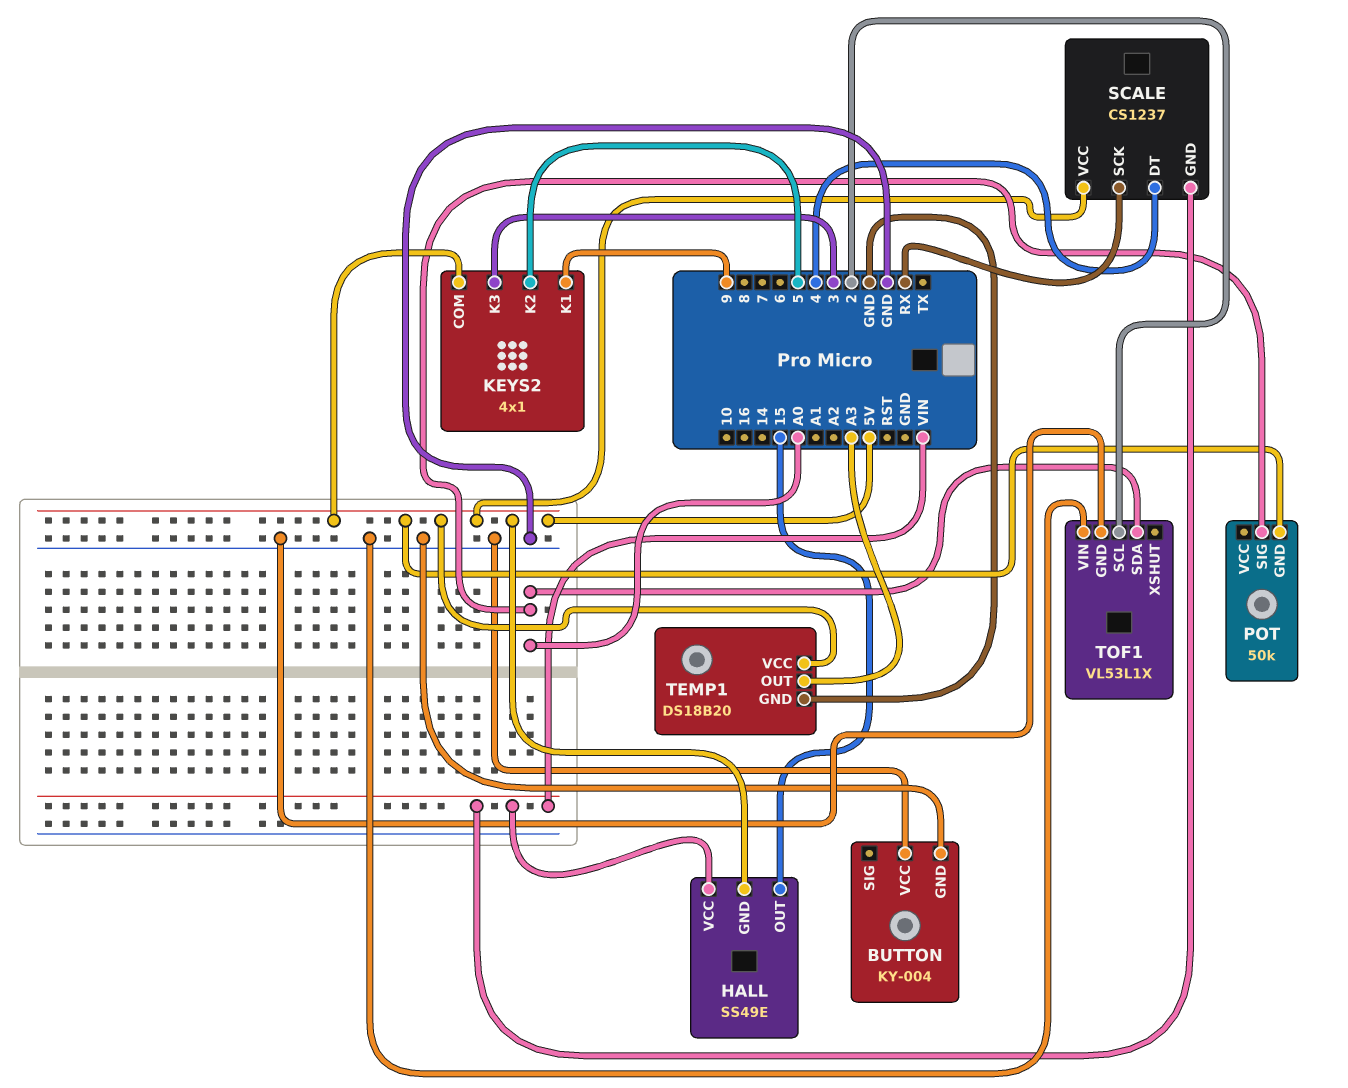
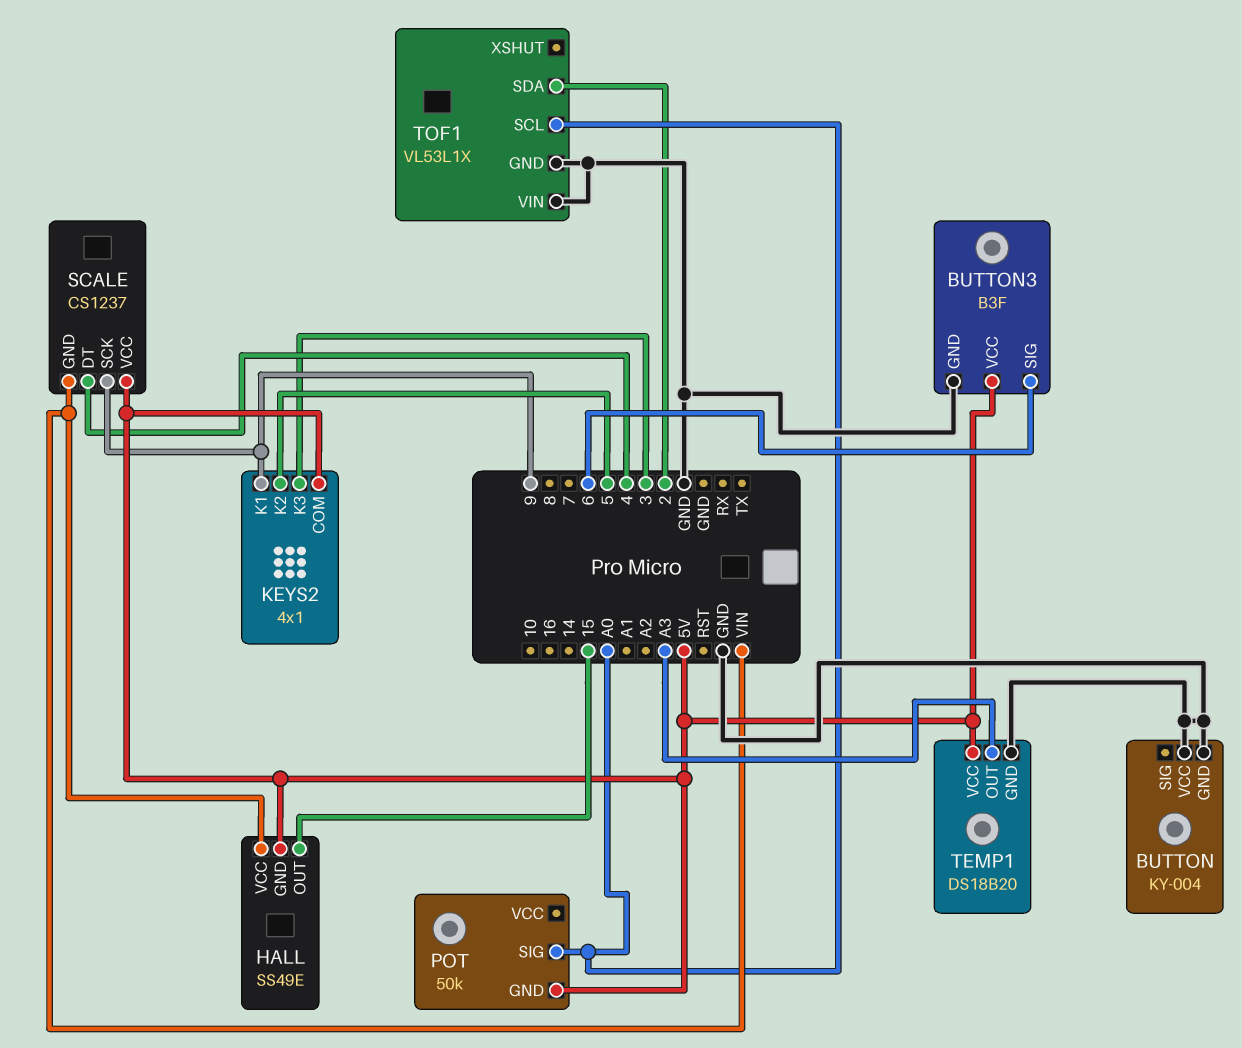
BUTTON3: none -> B3F
BUTTON3 pin GND: none -> GND
BUTTON3 pin SIG: none -> 6
BUTTON3 pin VCC: none -> 5V
SCALE pin SCK: RX -> 9
TOF1 pin SCL: 2 -> A0
TOF1 pin SDA: A0 -> 2

